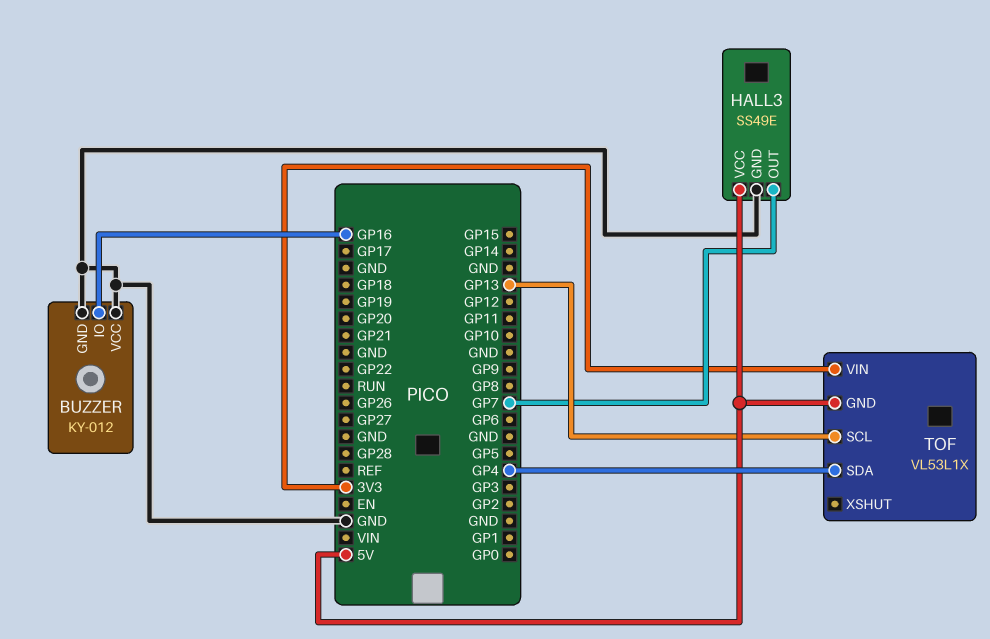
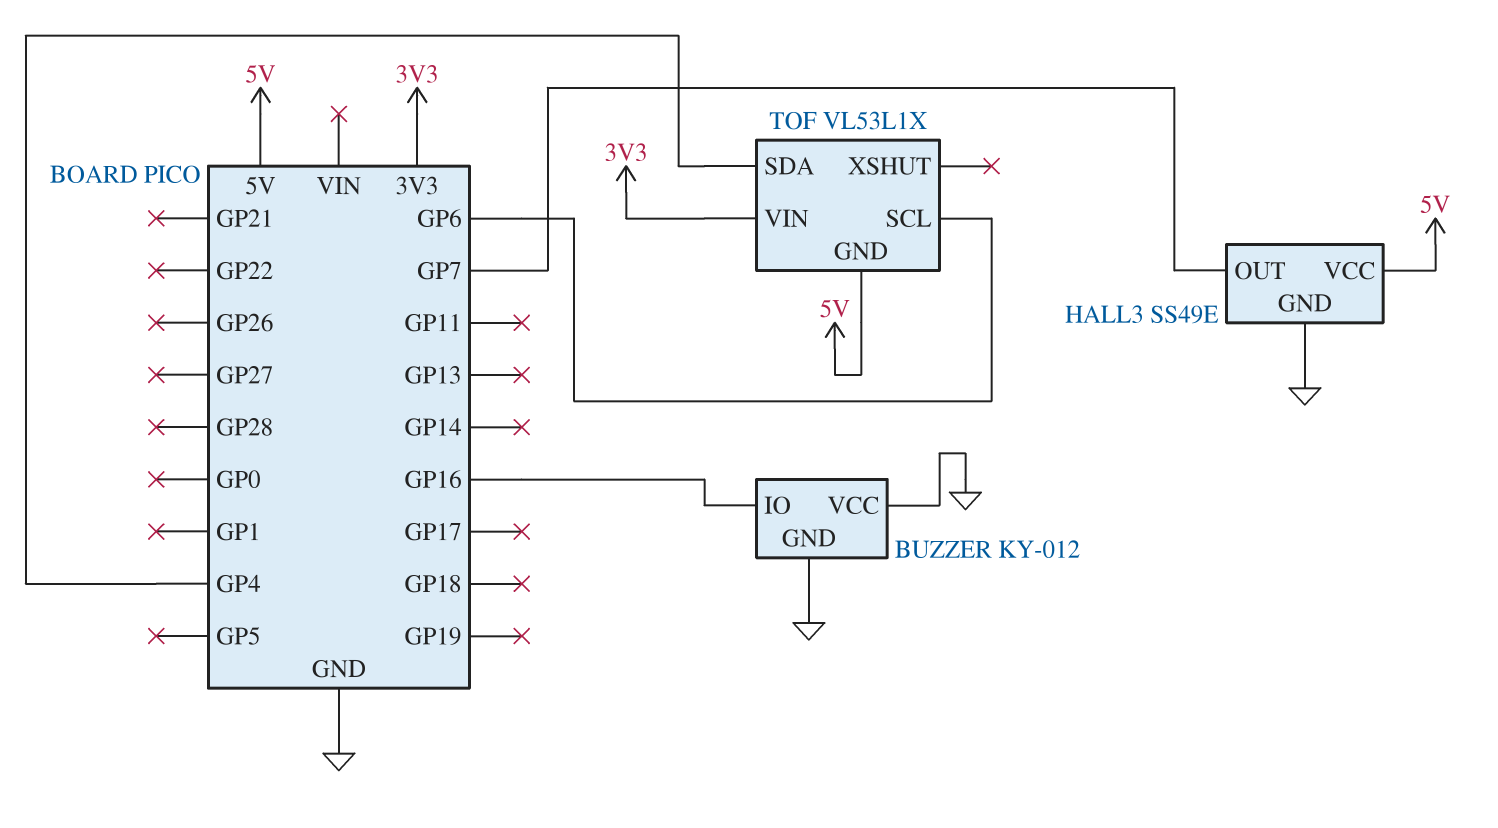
TOF pin SCL: GP13 -> GP6

